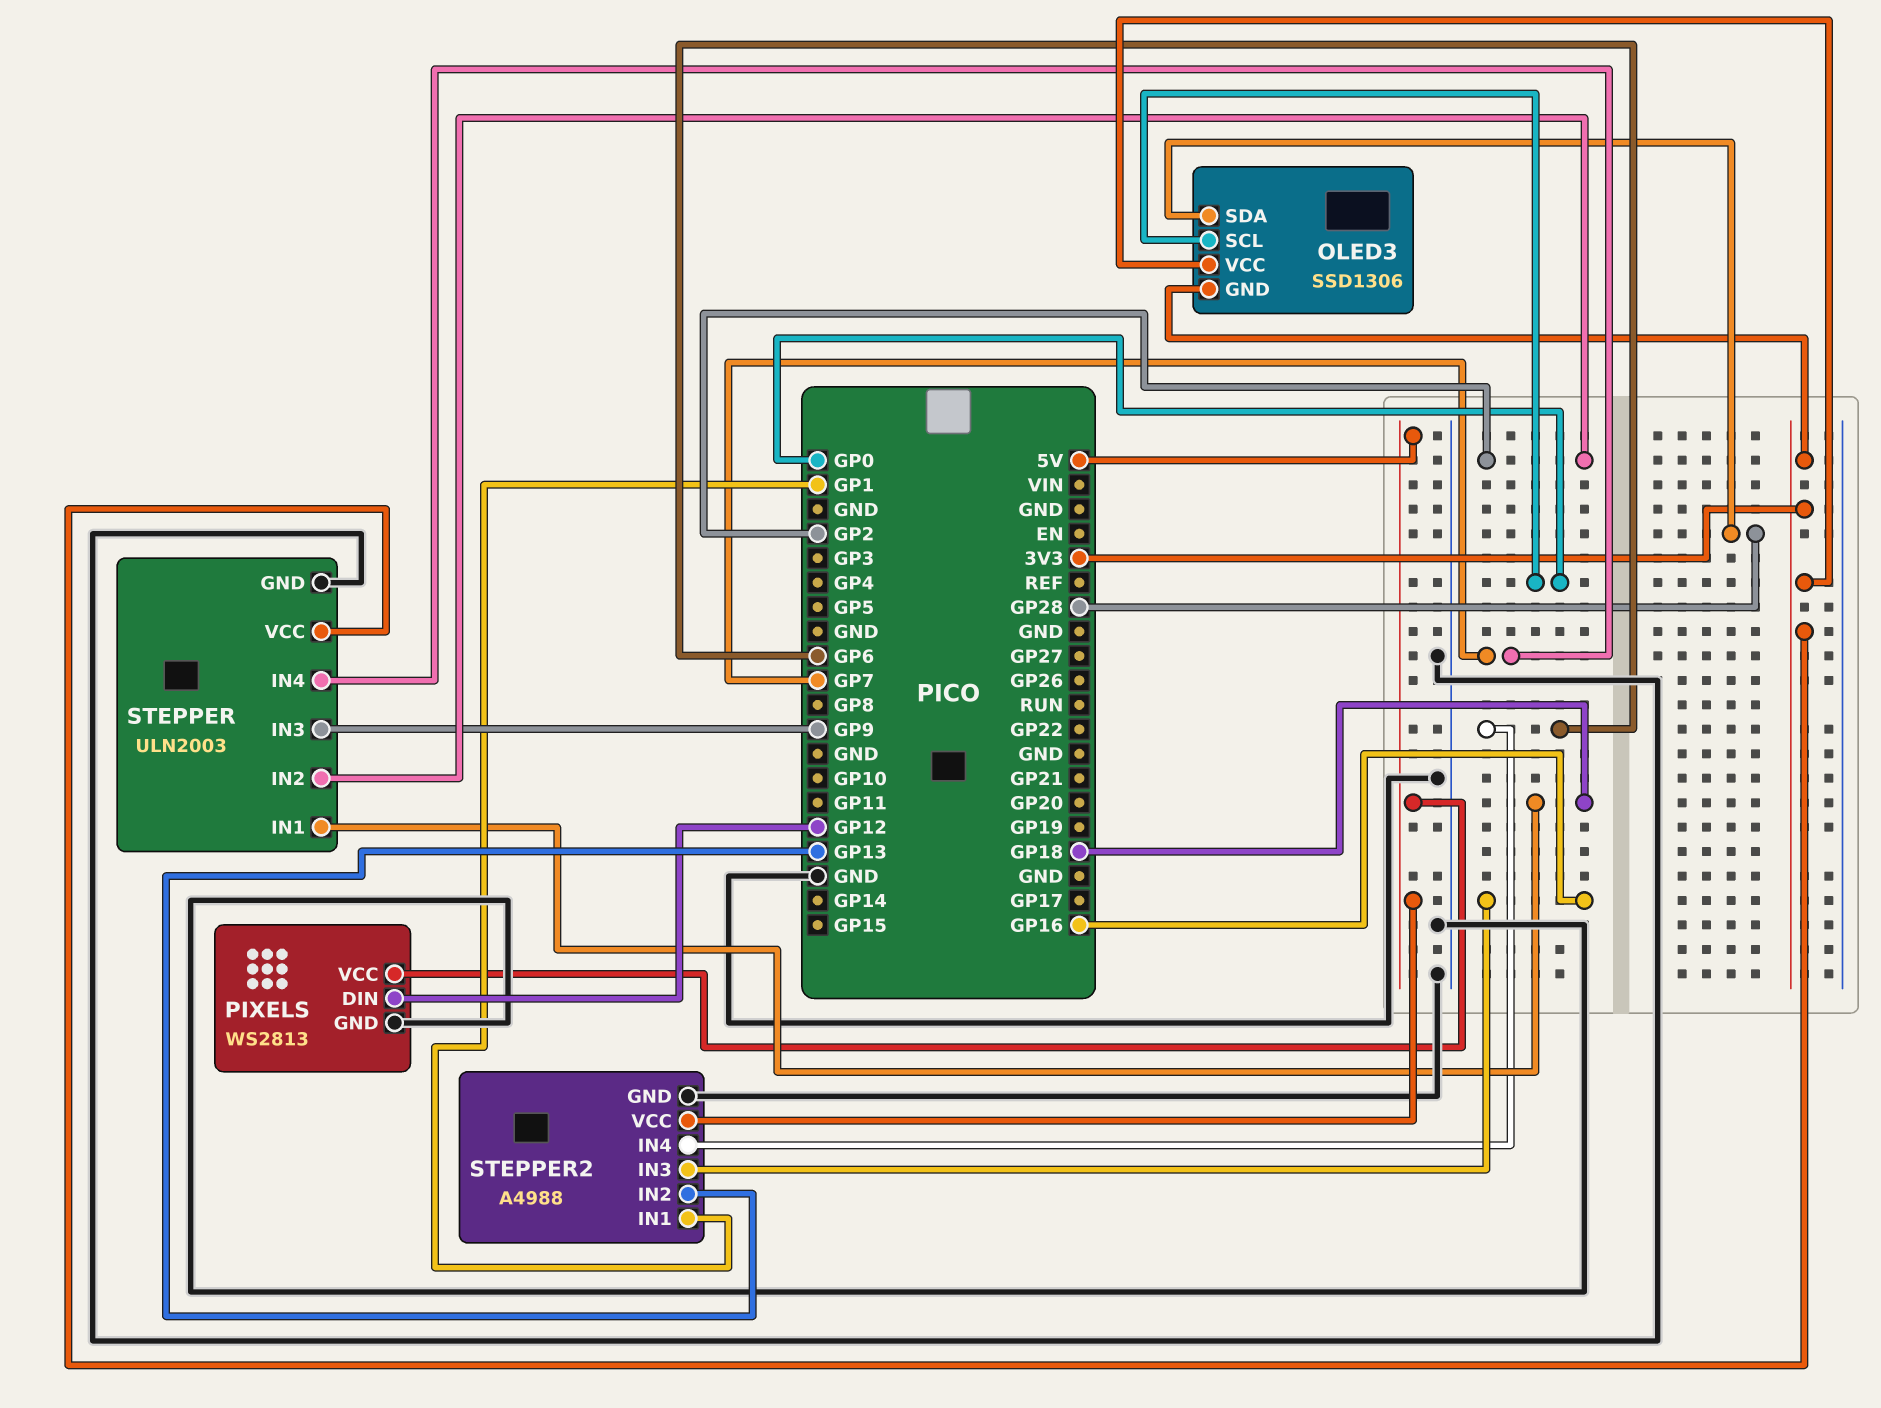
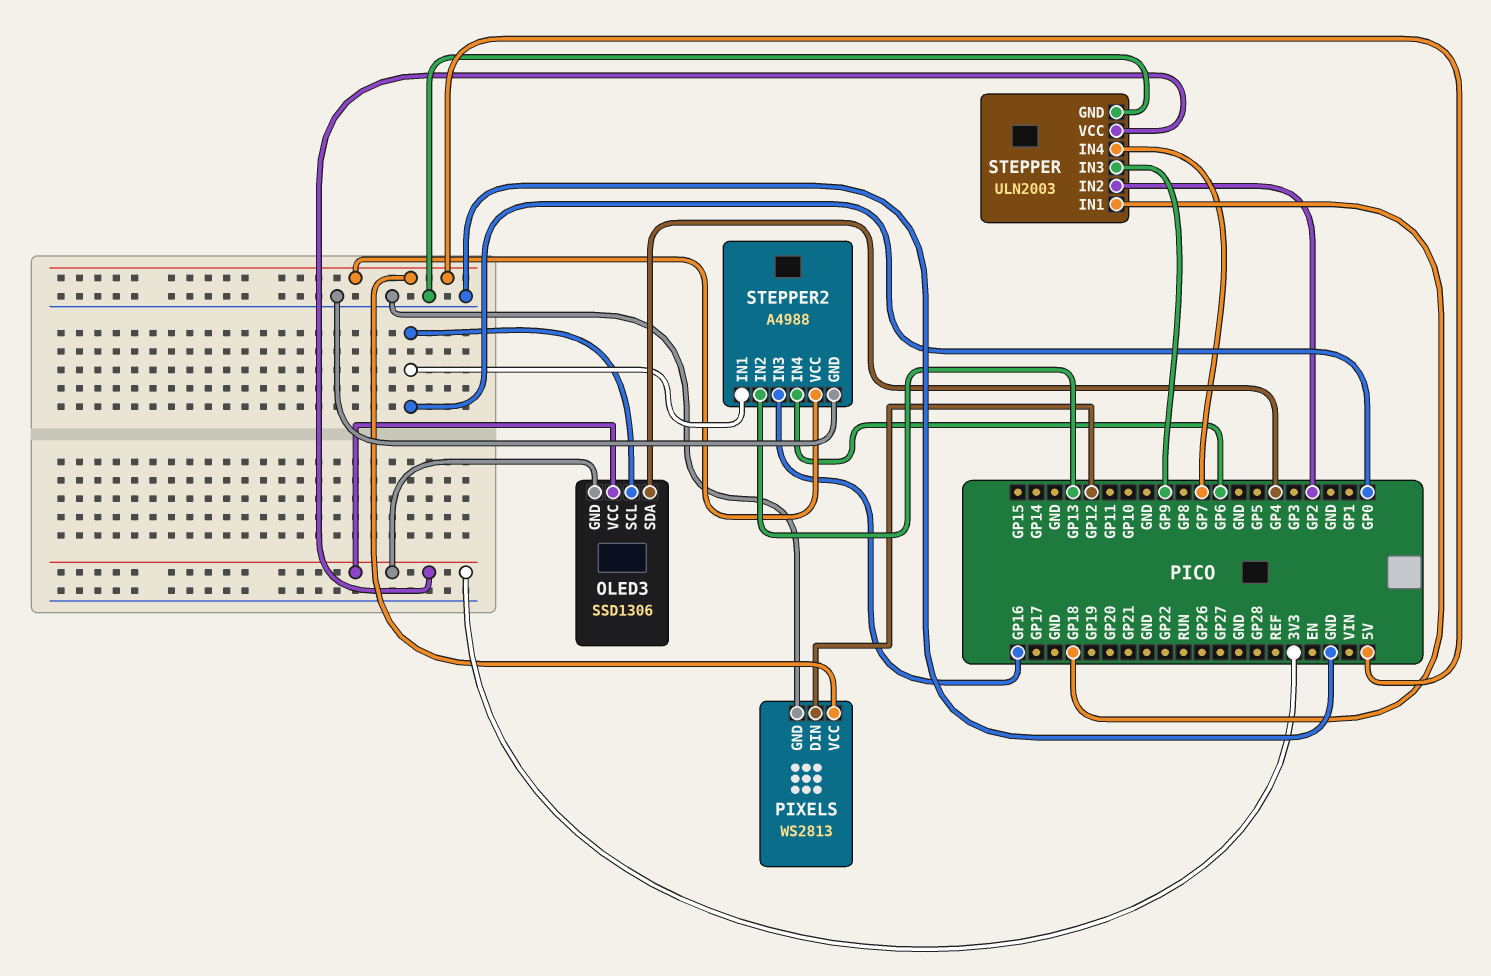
OLED3 pin SDA: GP28 -> GP4
STEPPER2 pin IN1: GP1 -> GP0

